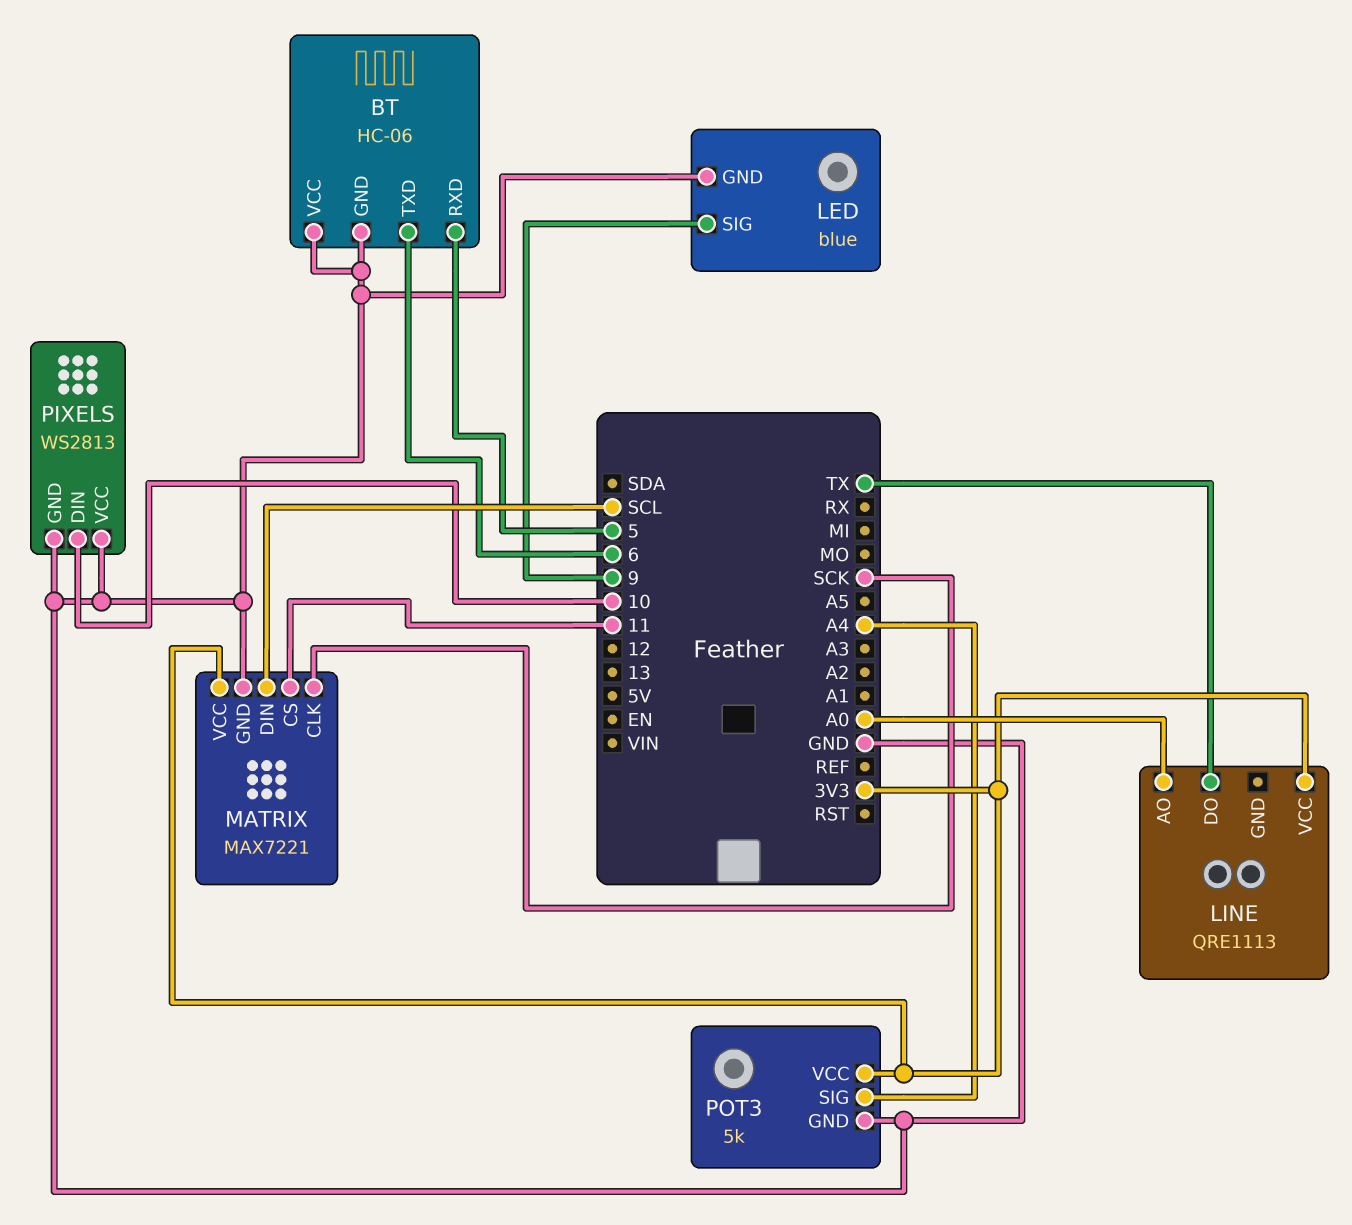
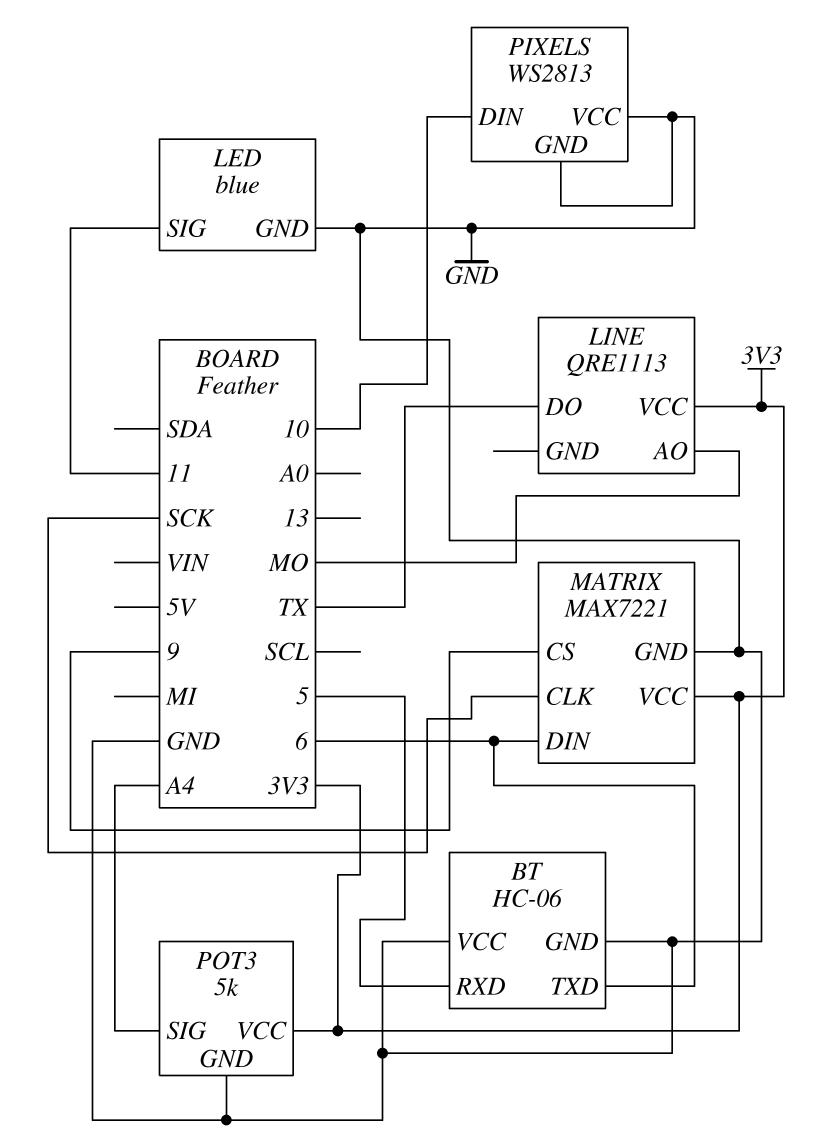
LED pin SIG: 9 -> 11
LINE pin AO: A0 -> MO
MATRIX pin CS: 11 -> 9
MATRIX pin DIN: SCL -> 6

